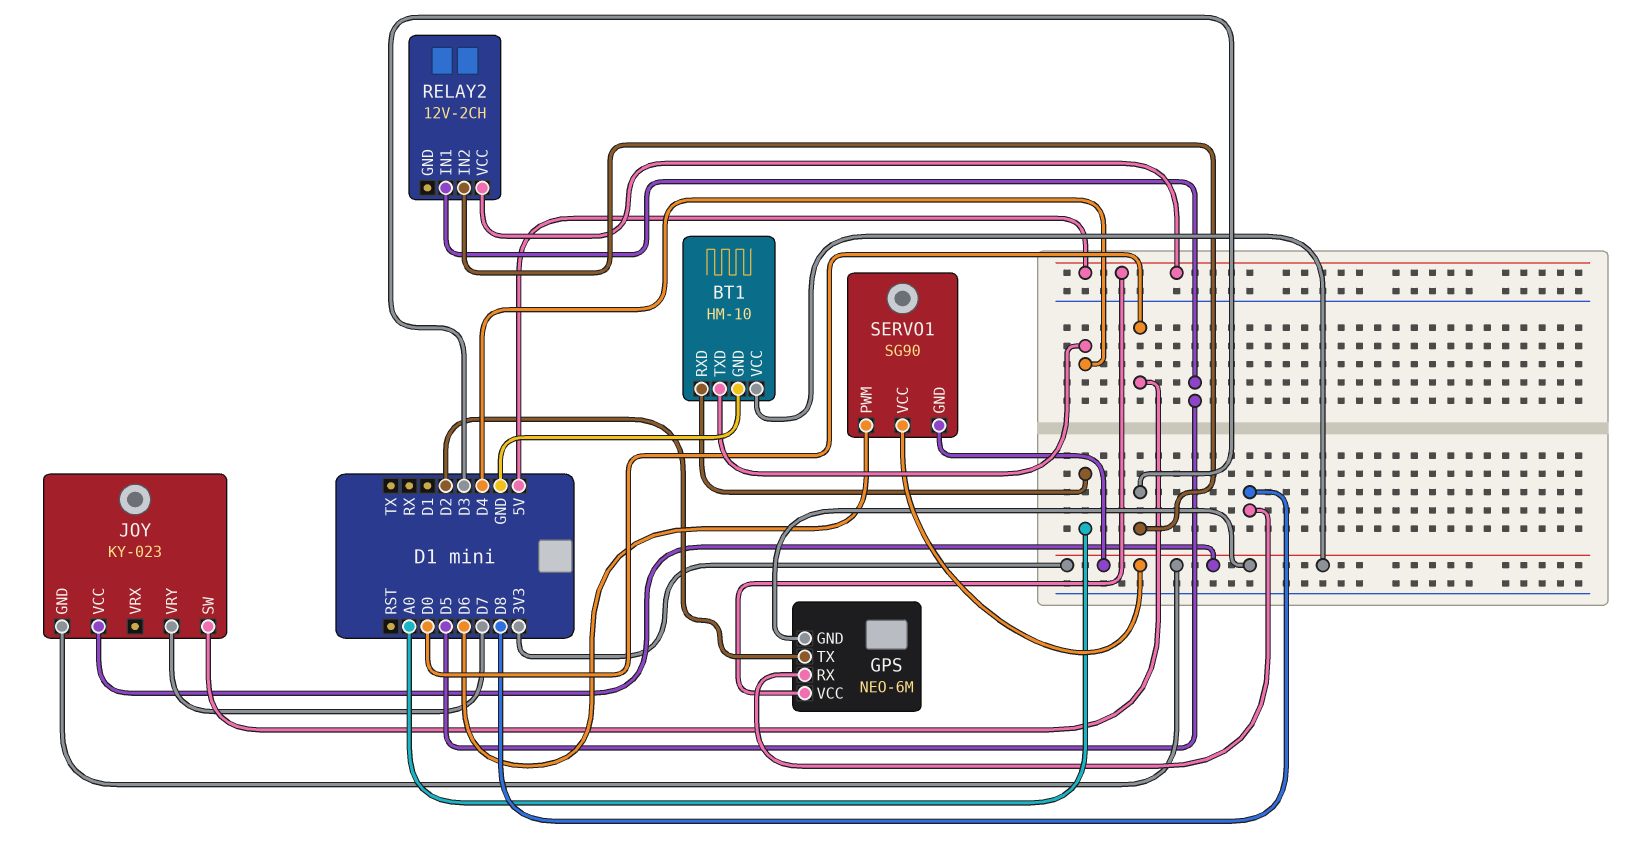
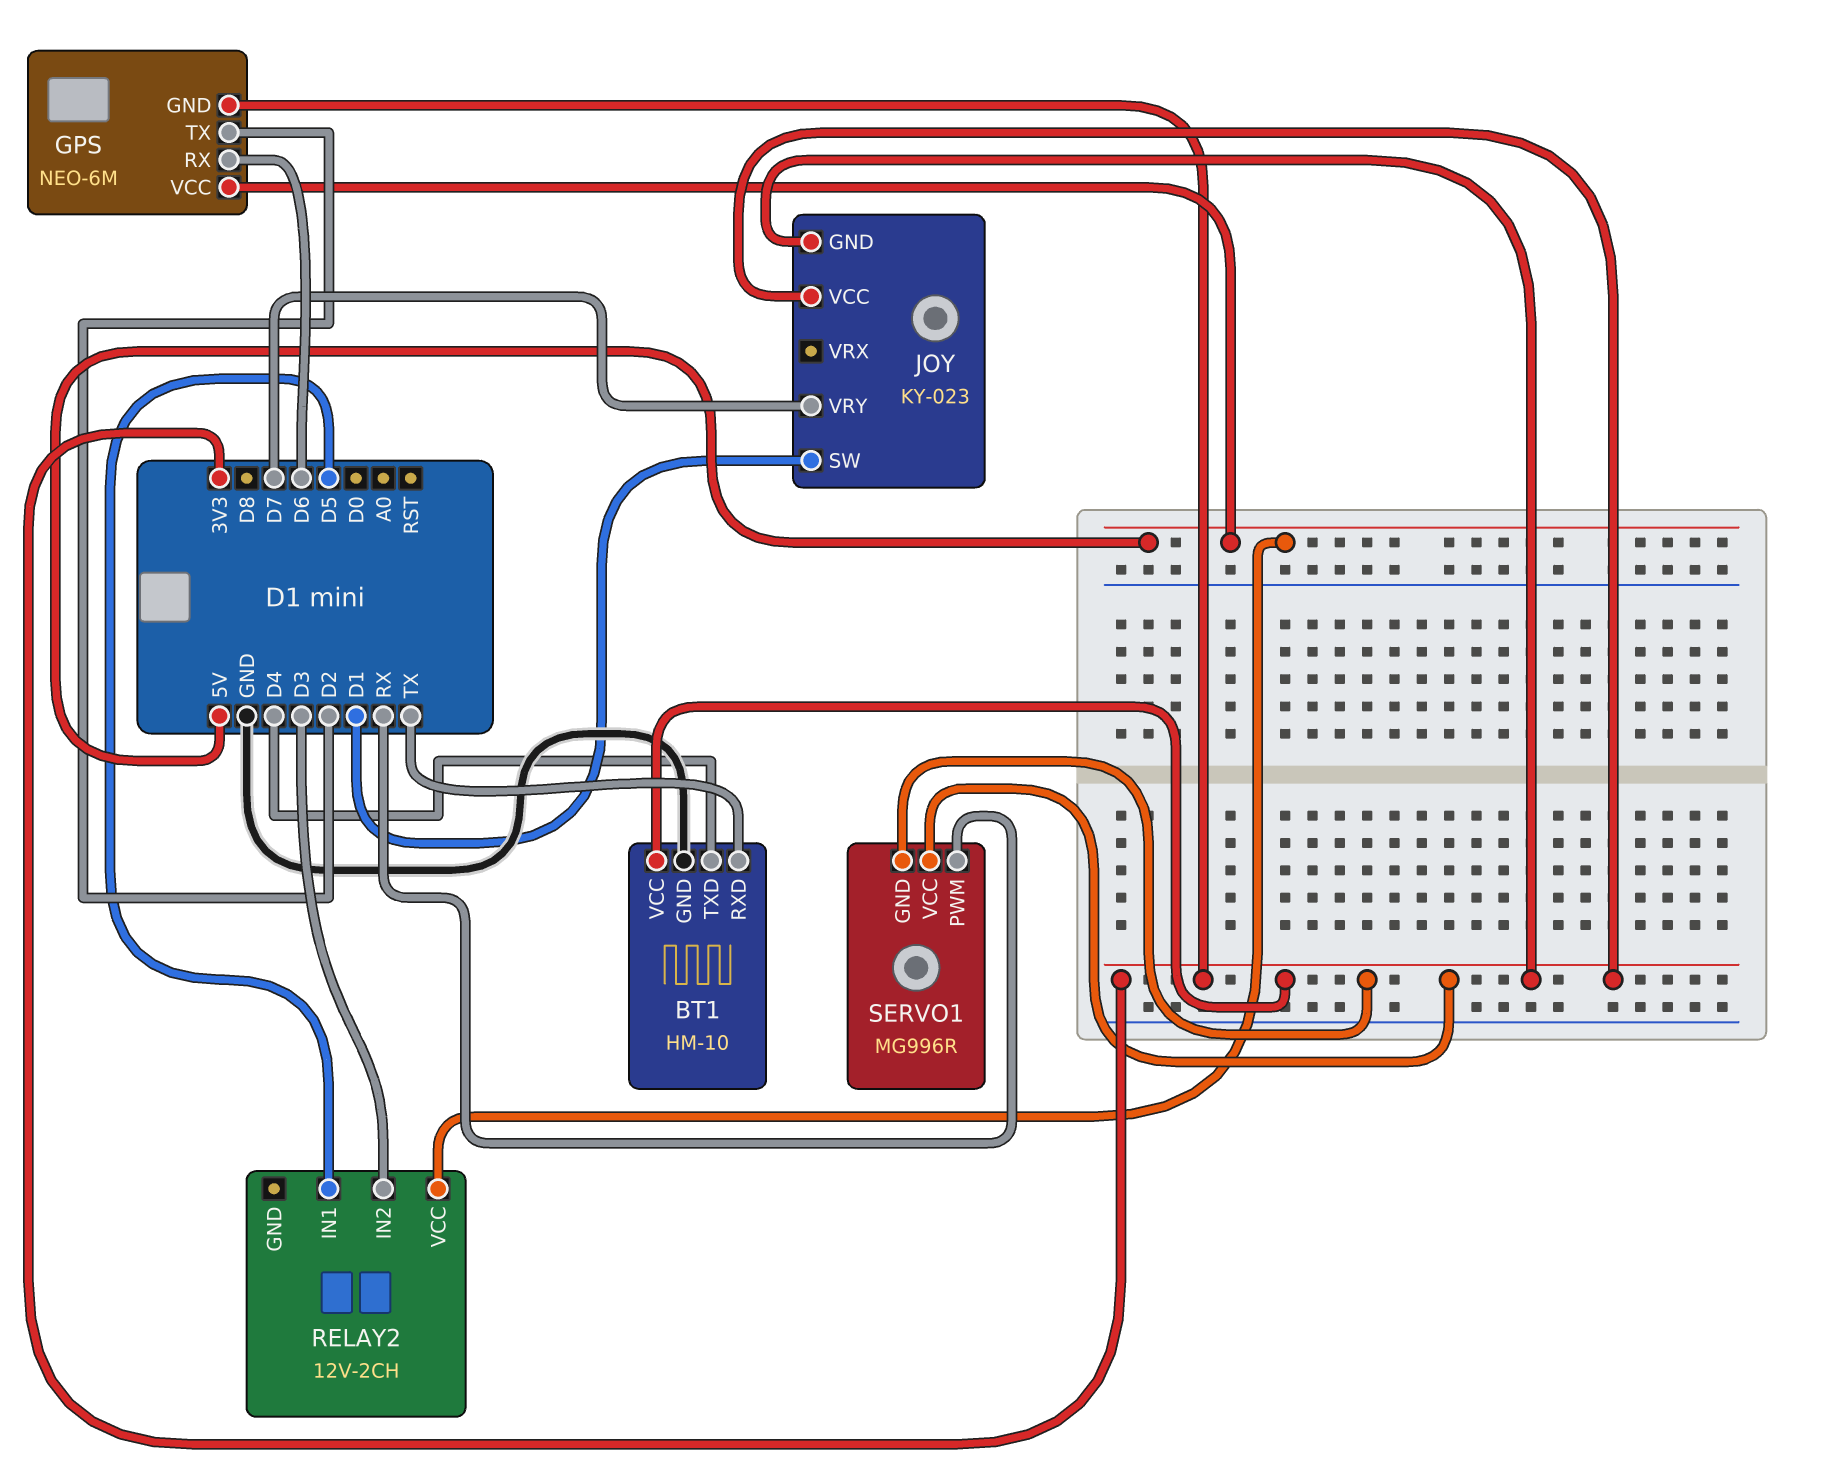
BT1 pin RXD: A0 -> TX
GPS pin RX: D8 -> D6
JOY pin SW: D0 -> D1
SERVO1: SG90 -> MG996R
SERVO1 pin PWM: D6 -> RX

